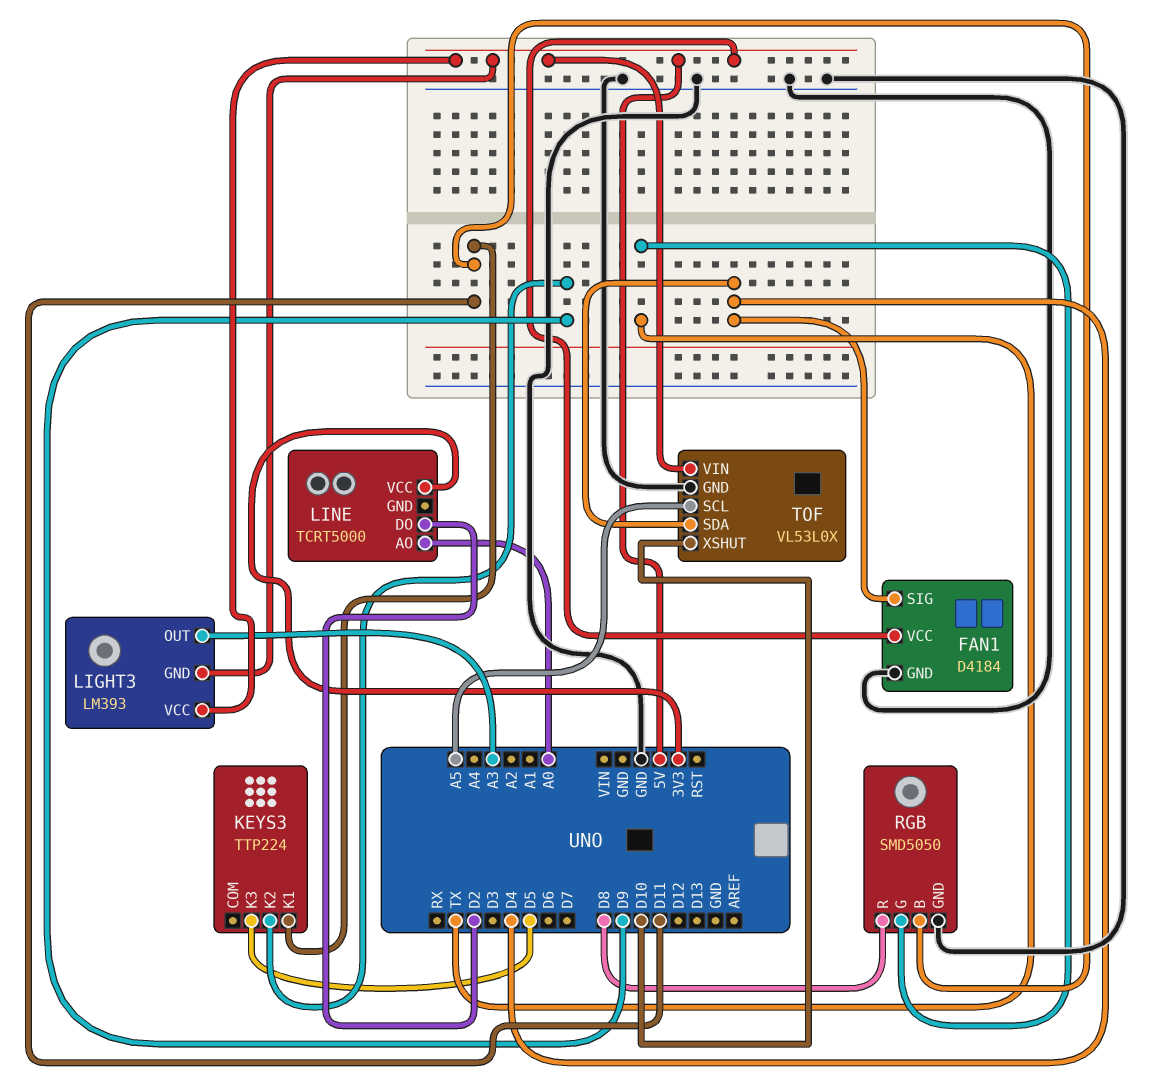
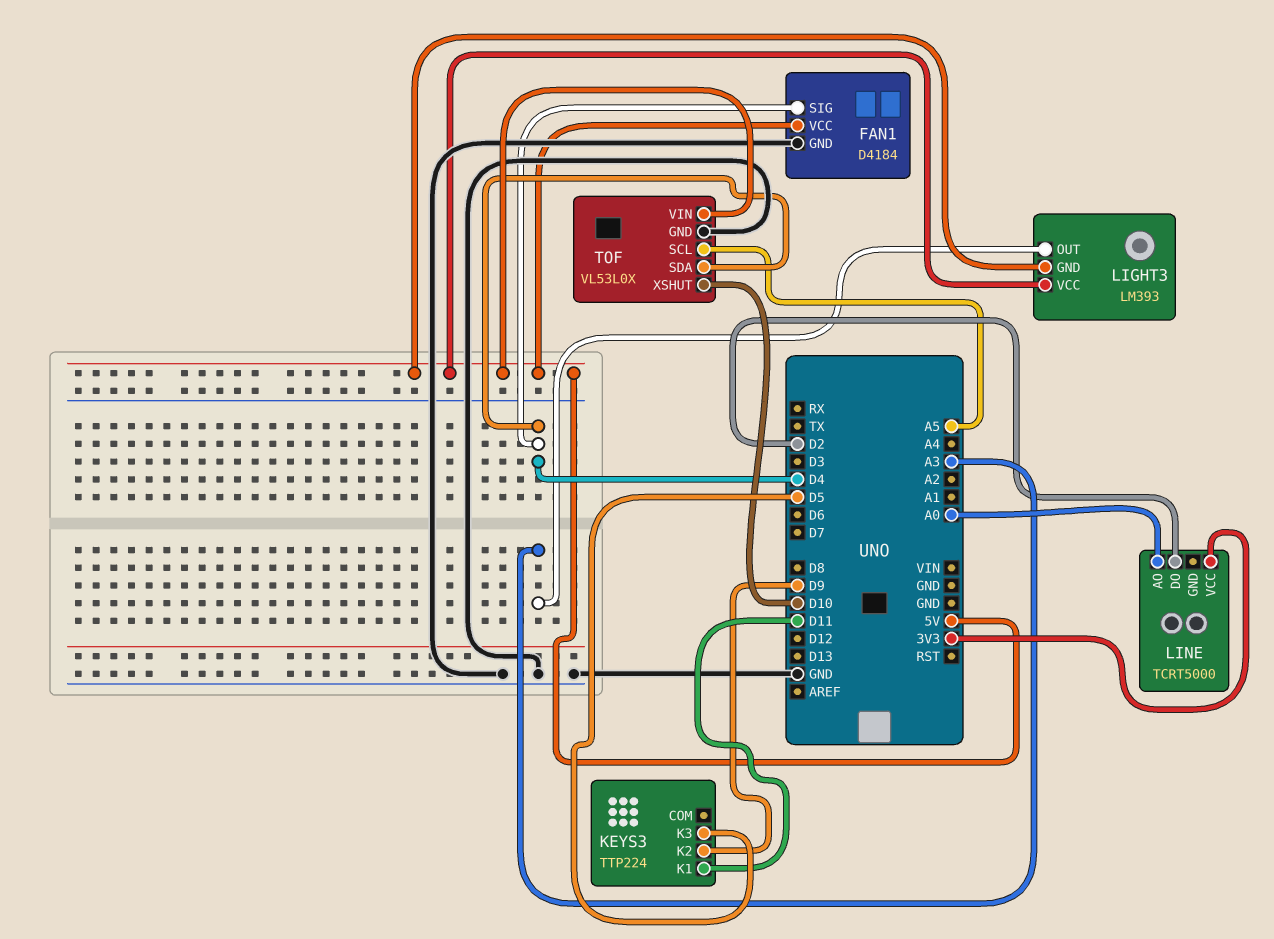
RGB: SMD5050 -> none
RGB pin B: D11 -> none
RGB pin G: TX -> none
RGB pin GND: GND -> none
RGB pin R: D8 -> none

